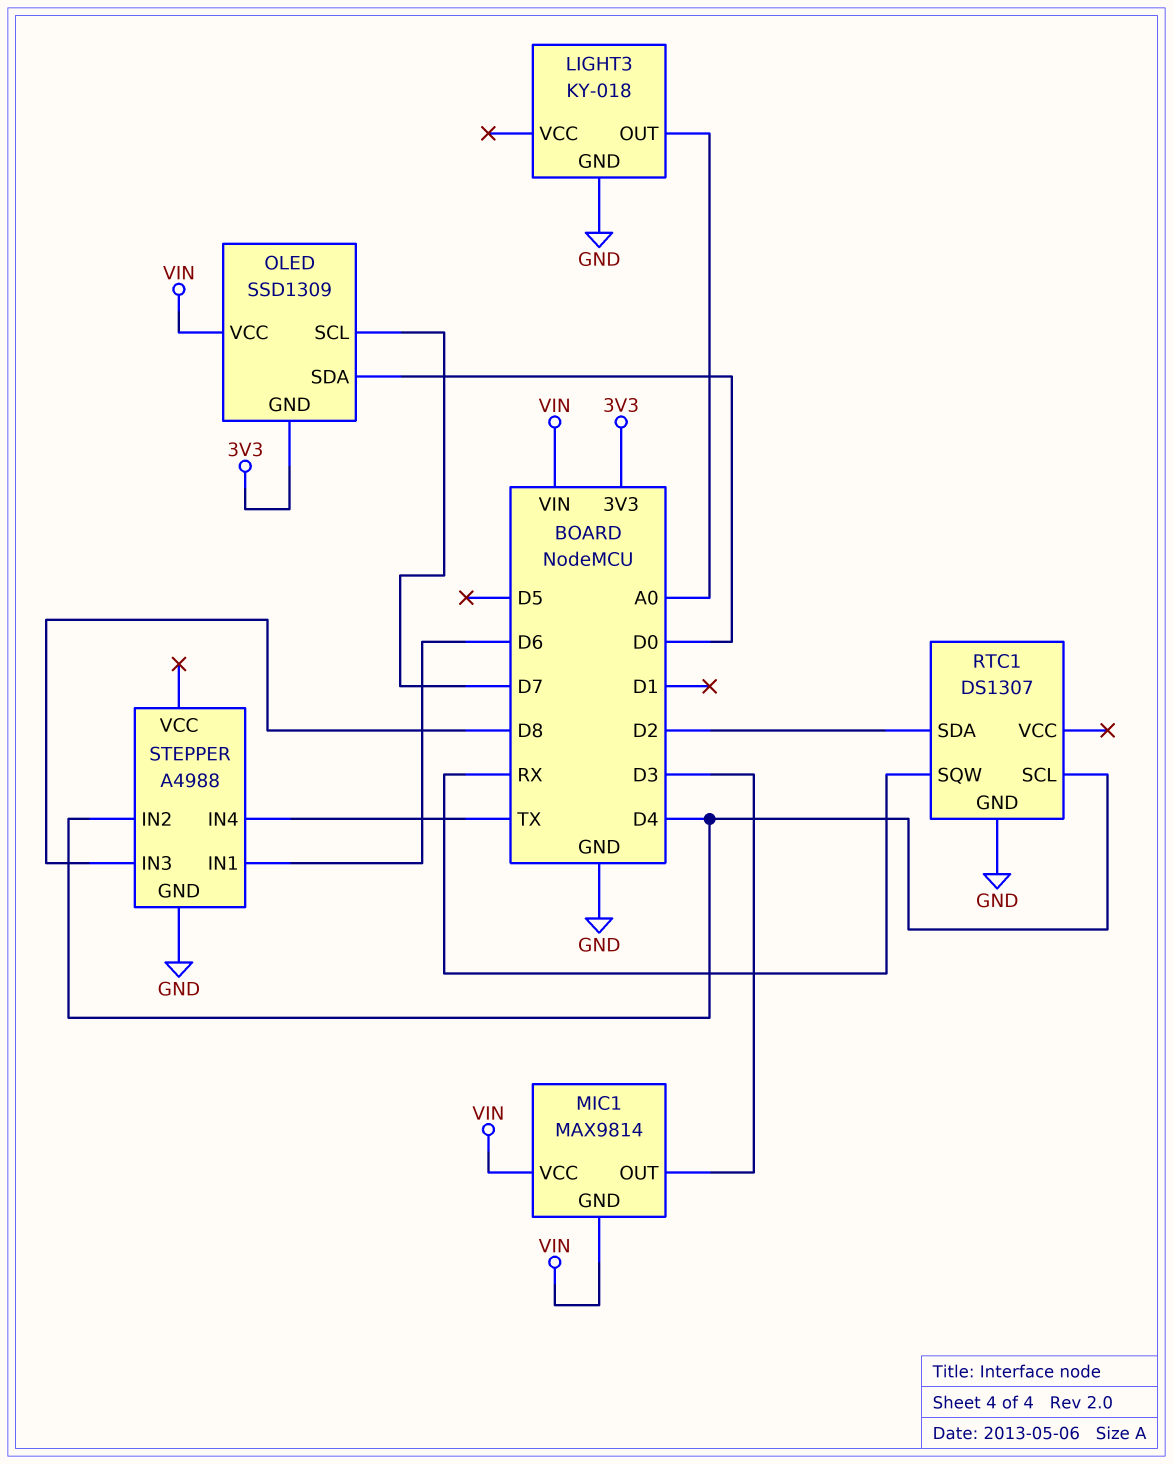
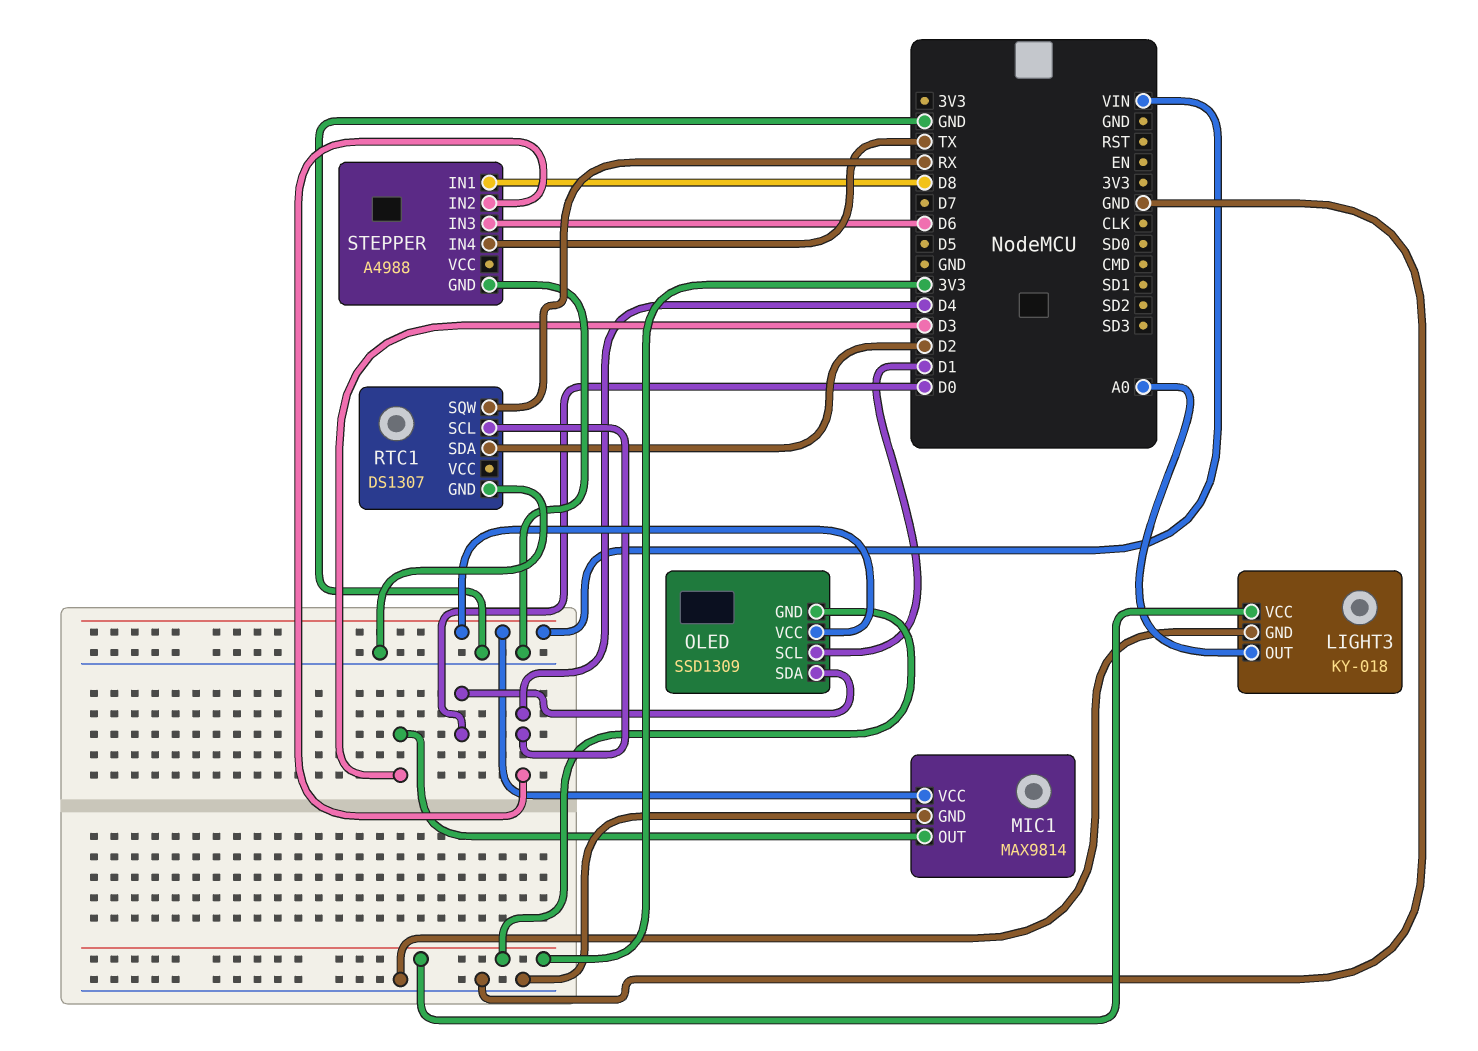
LIGHT3 pin VCC: none -> 3V3
MIC1 pin GND: VIN -> GND
OLED pin SCL: D7 -> D1
STEPPER pin IN1: D6 -> D8
STEPPER pin IN3: D8 -> D6

